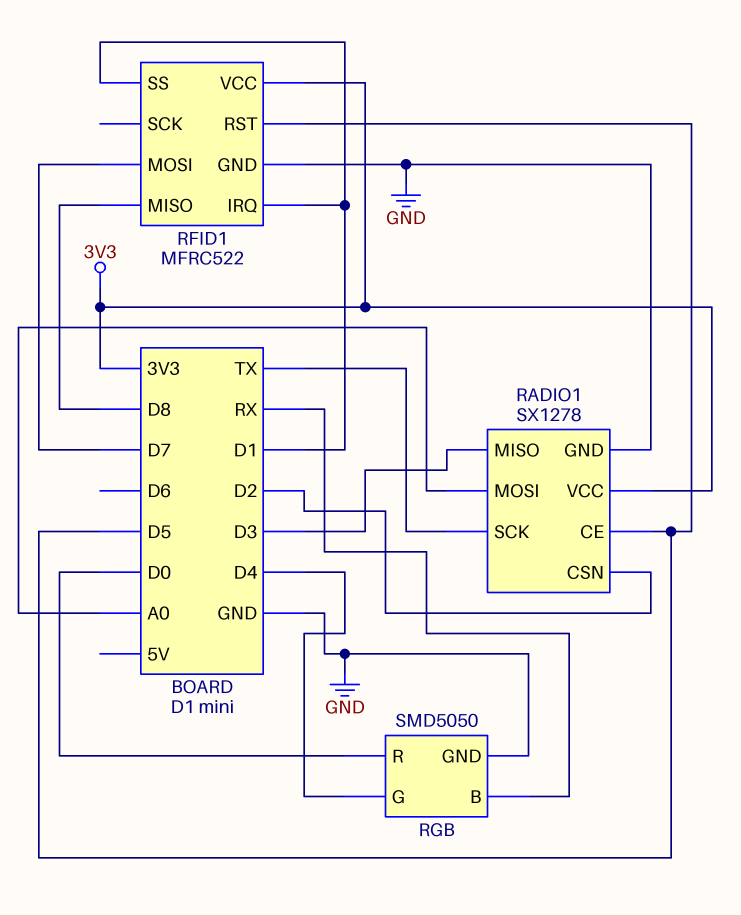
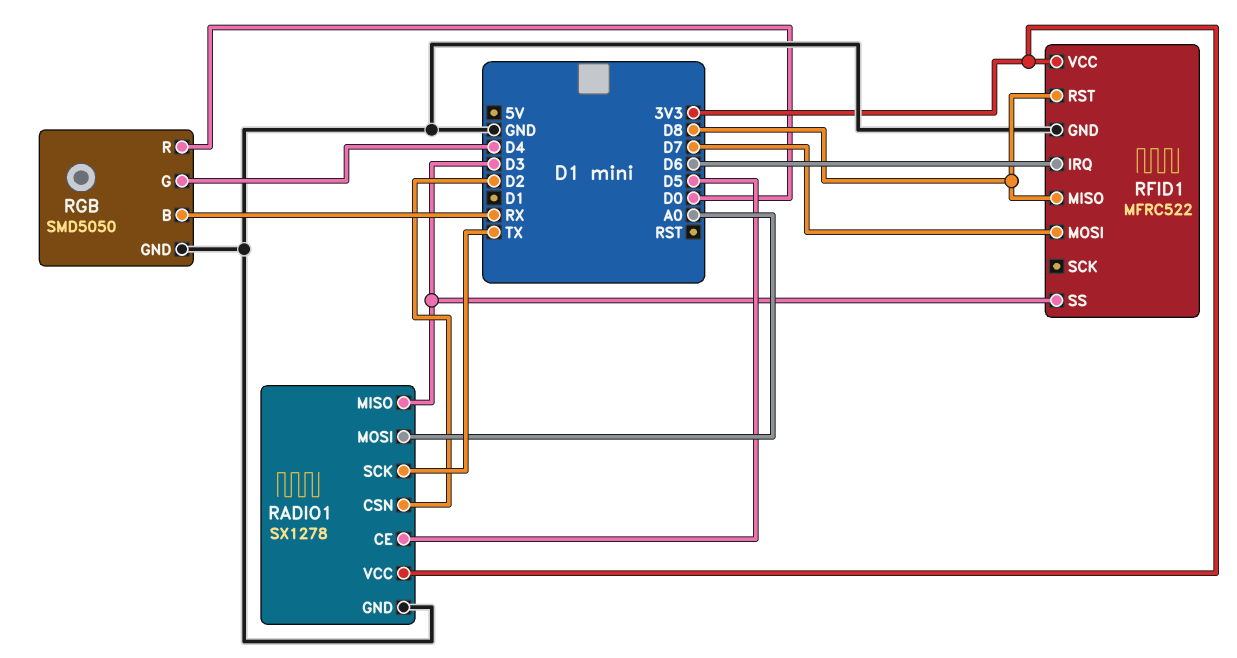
RFID1 pin IRQ: D1 -> D6
RFID1 pin RST: D5 -> D8
RFID1 pin SS: D1 -> D3

